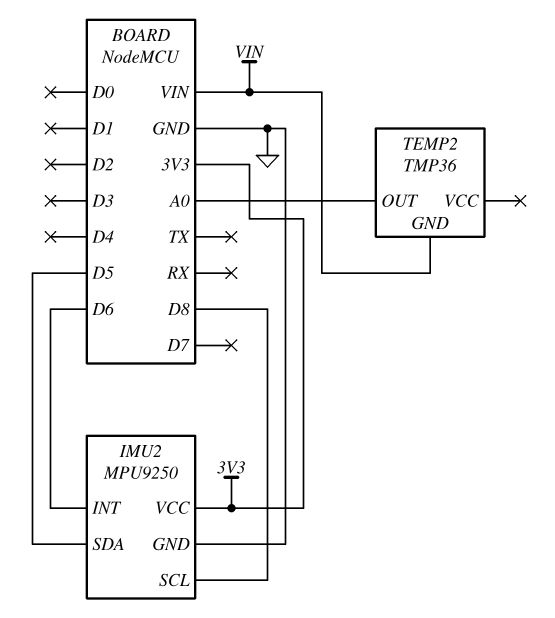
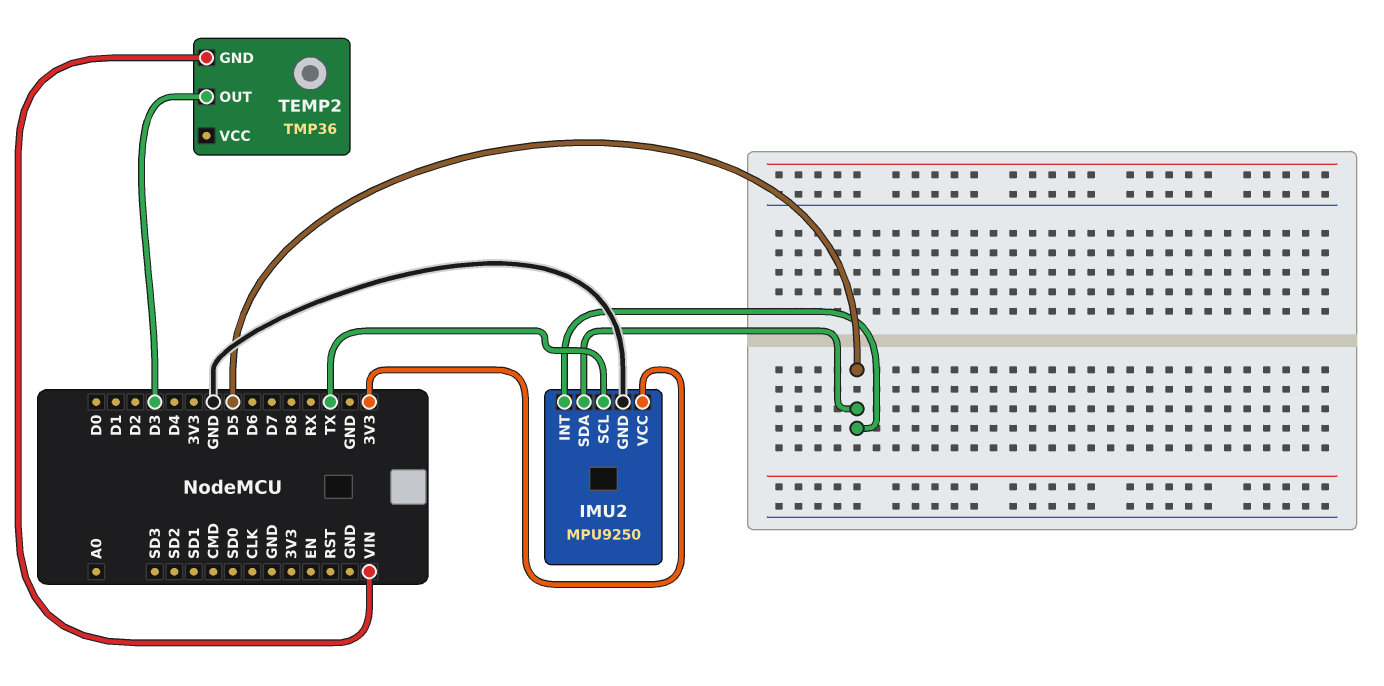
IMU2 pin INT: D6 -> D5
IMU2 pin SCL: D8 -> TX
TEMP2 pin OUT: A0 -> D3

